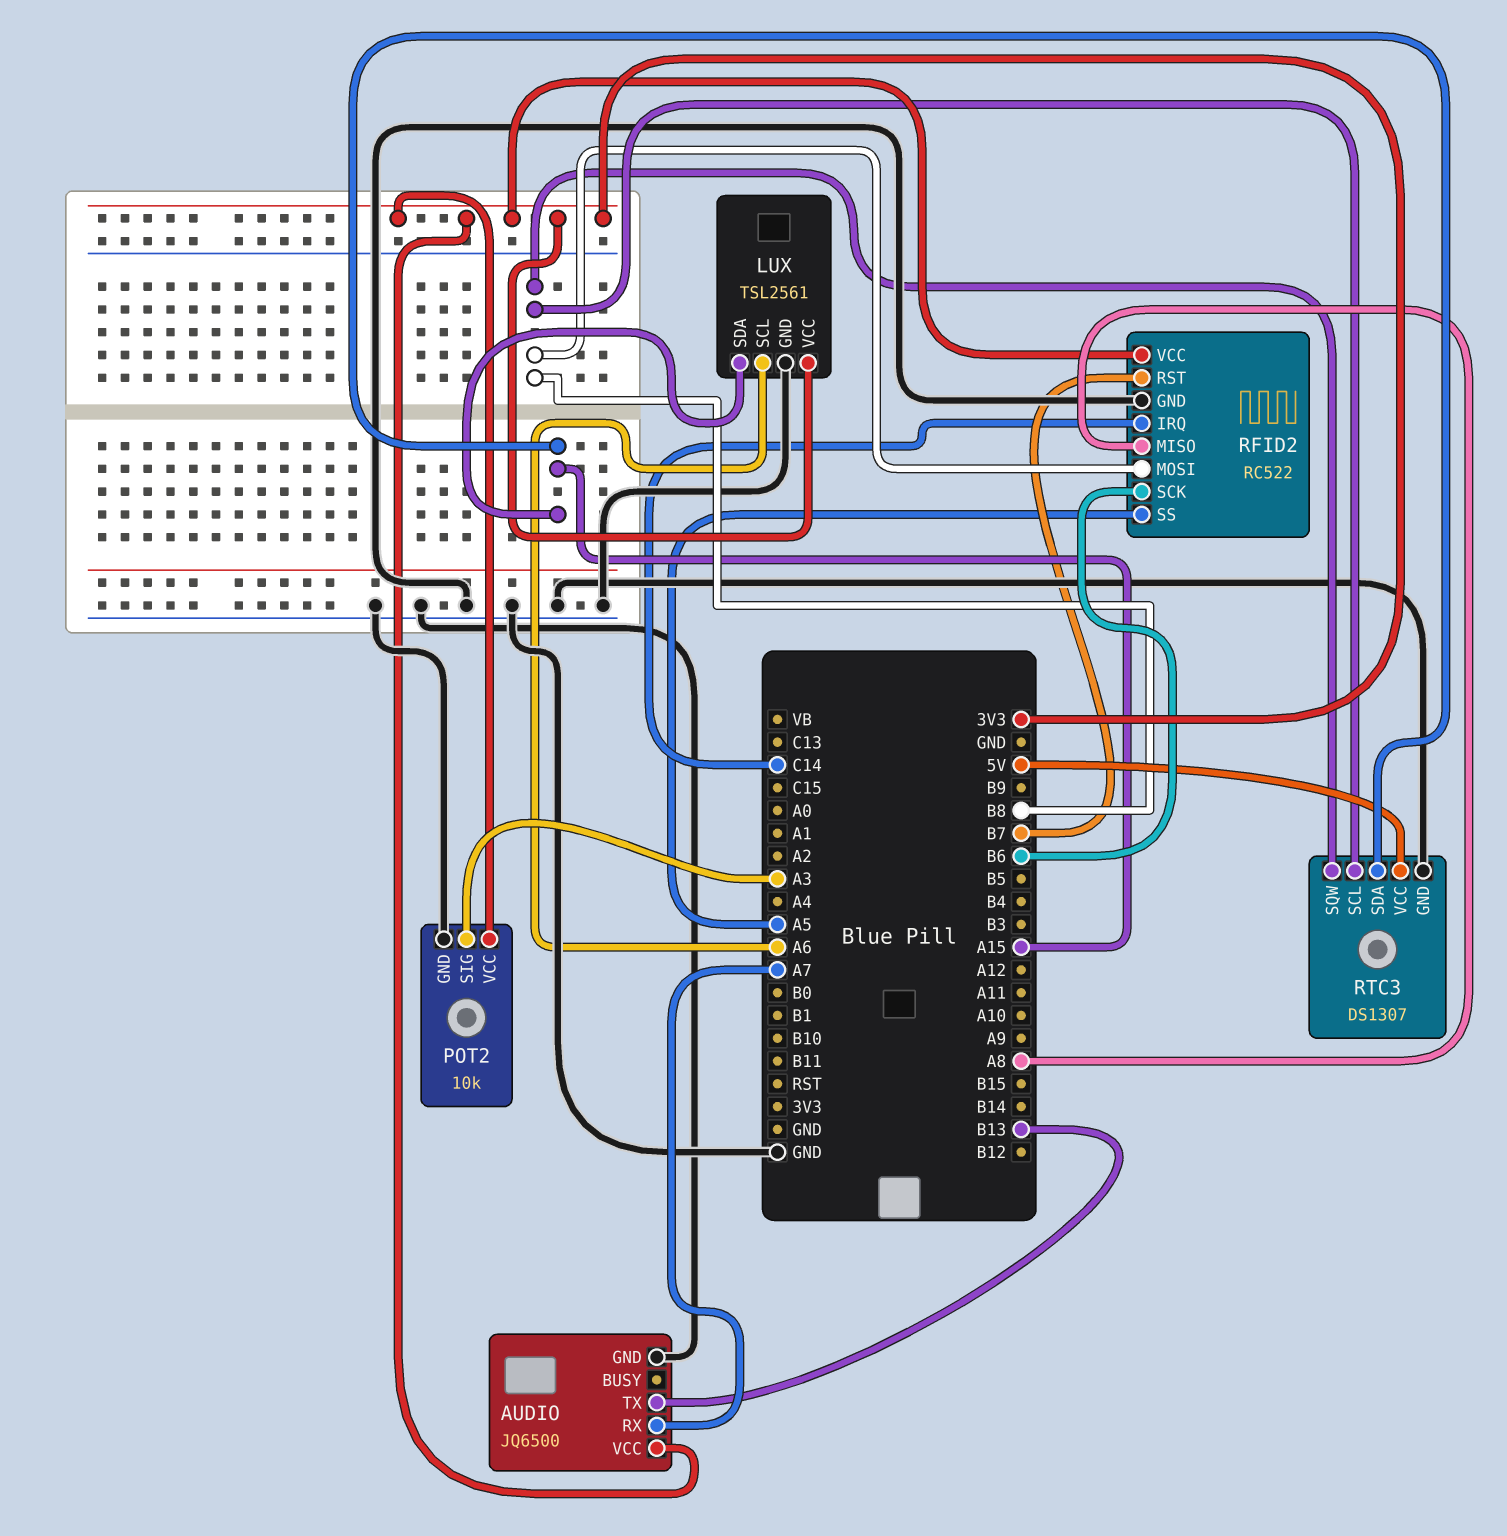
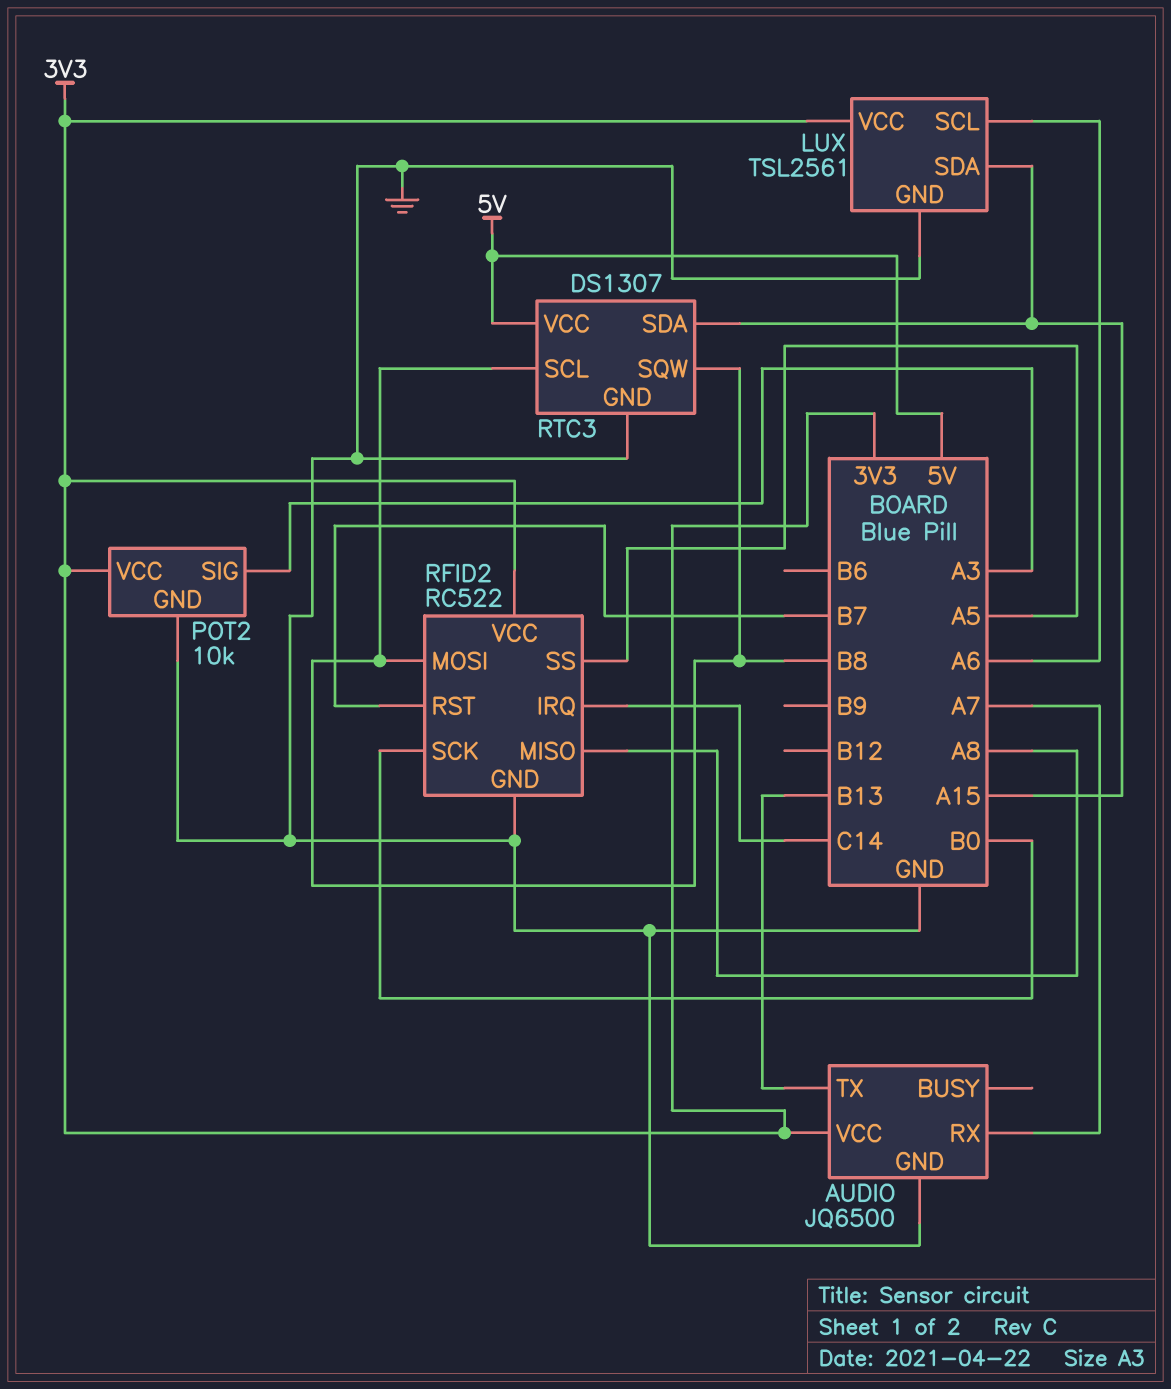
RFID2 pin SCK: B6 -> B0

